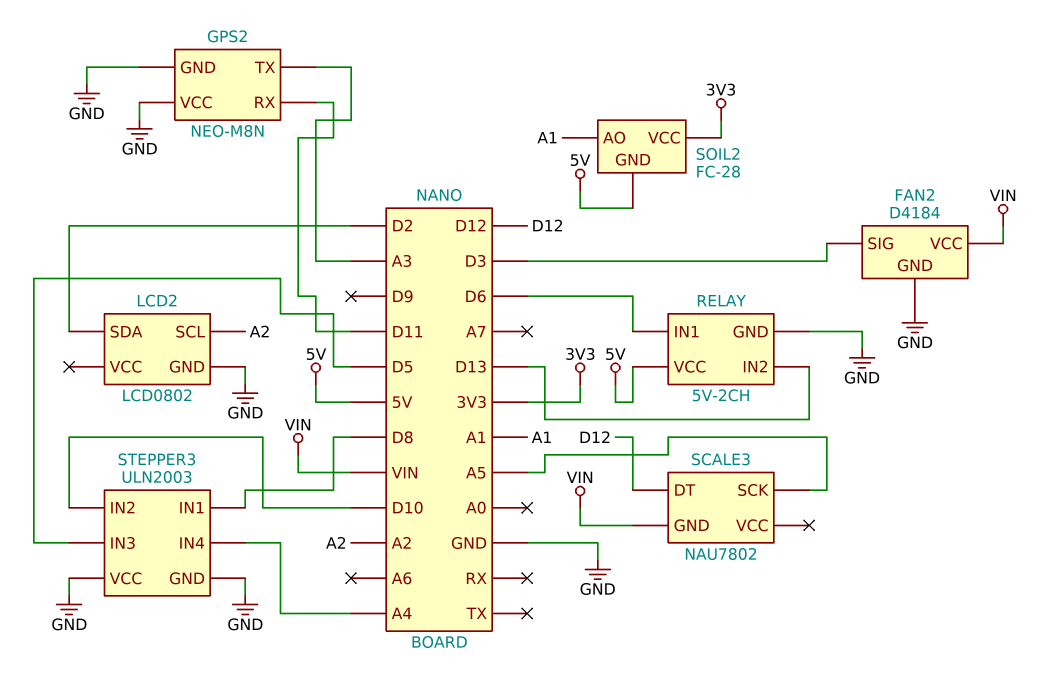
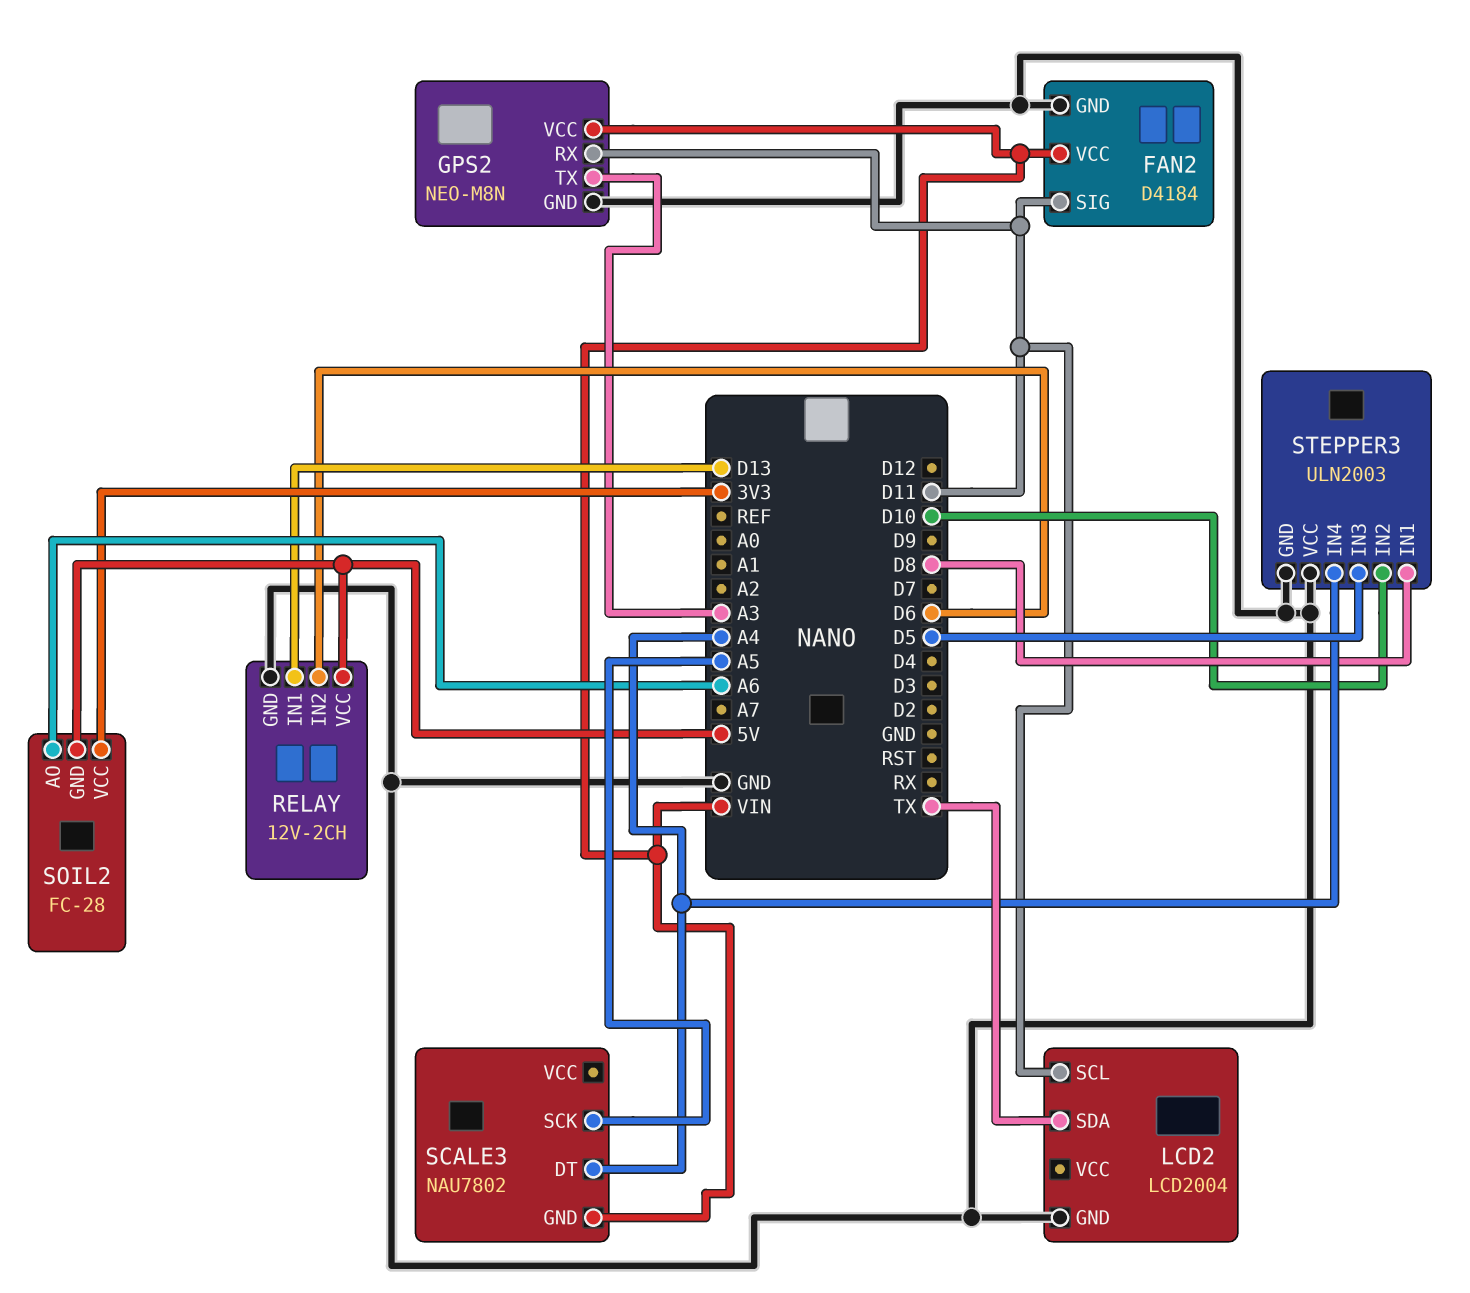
FAN2 pin SIG: D3 -> D11
GPS2 pin VCC: GND -> VIN
LCD2: LCD0802 -> LCD2004
LCD2 pin SCL: A2 -> D11
LCD2 pin SDA: D2 -> TX
RELAY: 5V-2CH -> 12V-2CH
RELAY pin IN1: D6 -> D13
RELAY pin IN2: D13 -> D6
SCALE3 pin DT: D12 -> A4
SOIL2 pin AO: A1 -> A6

